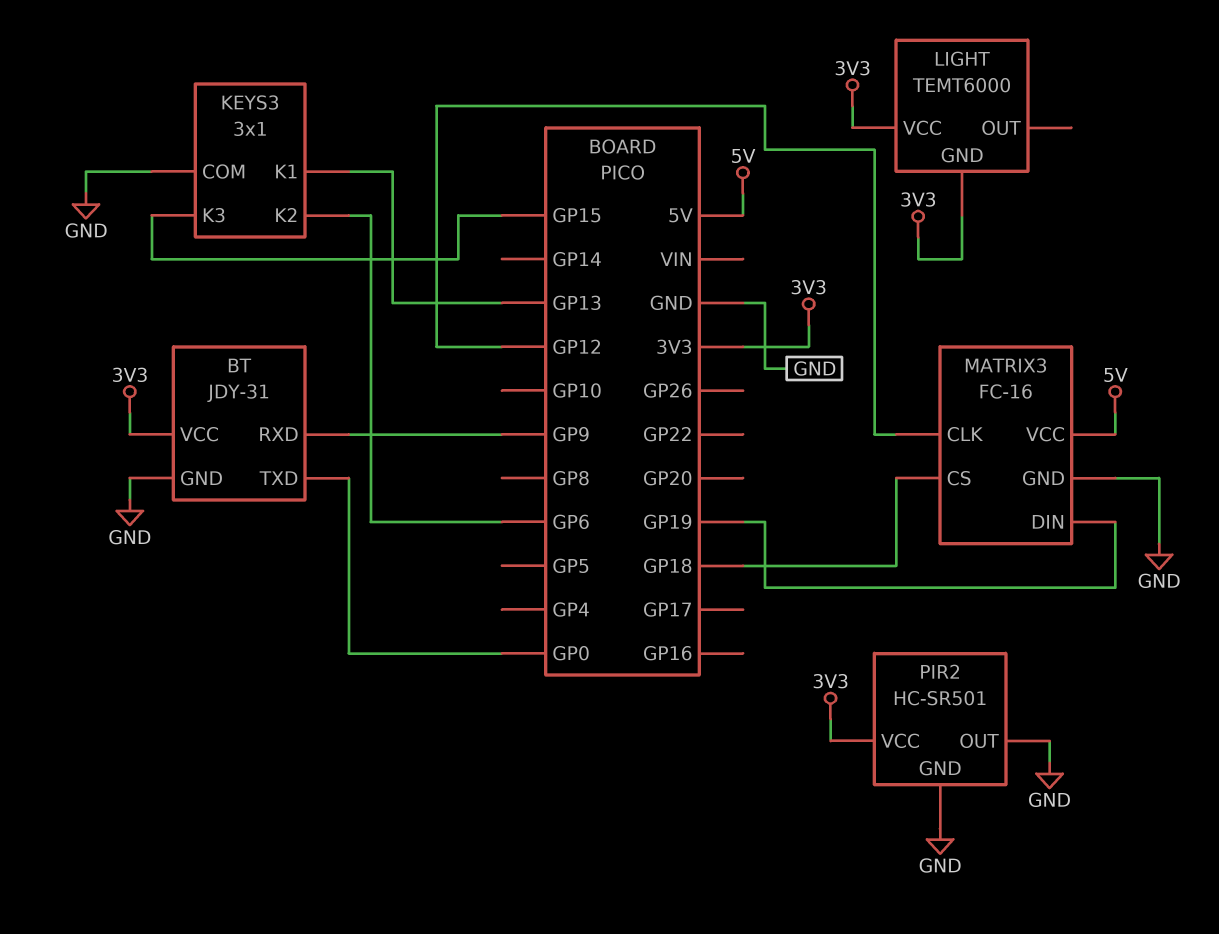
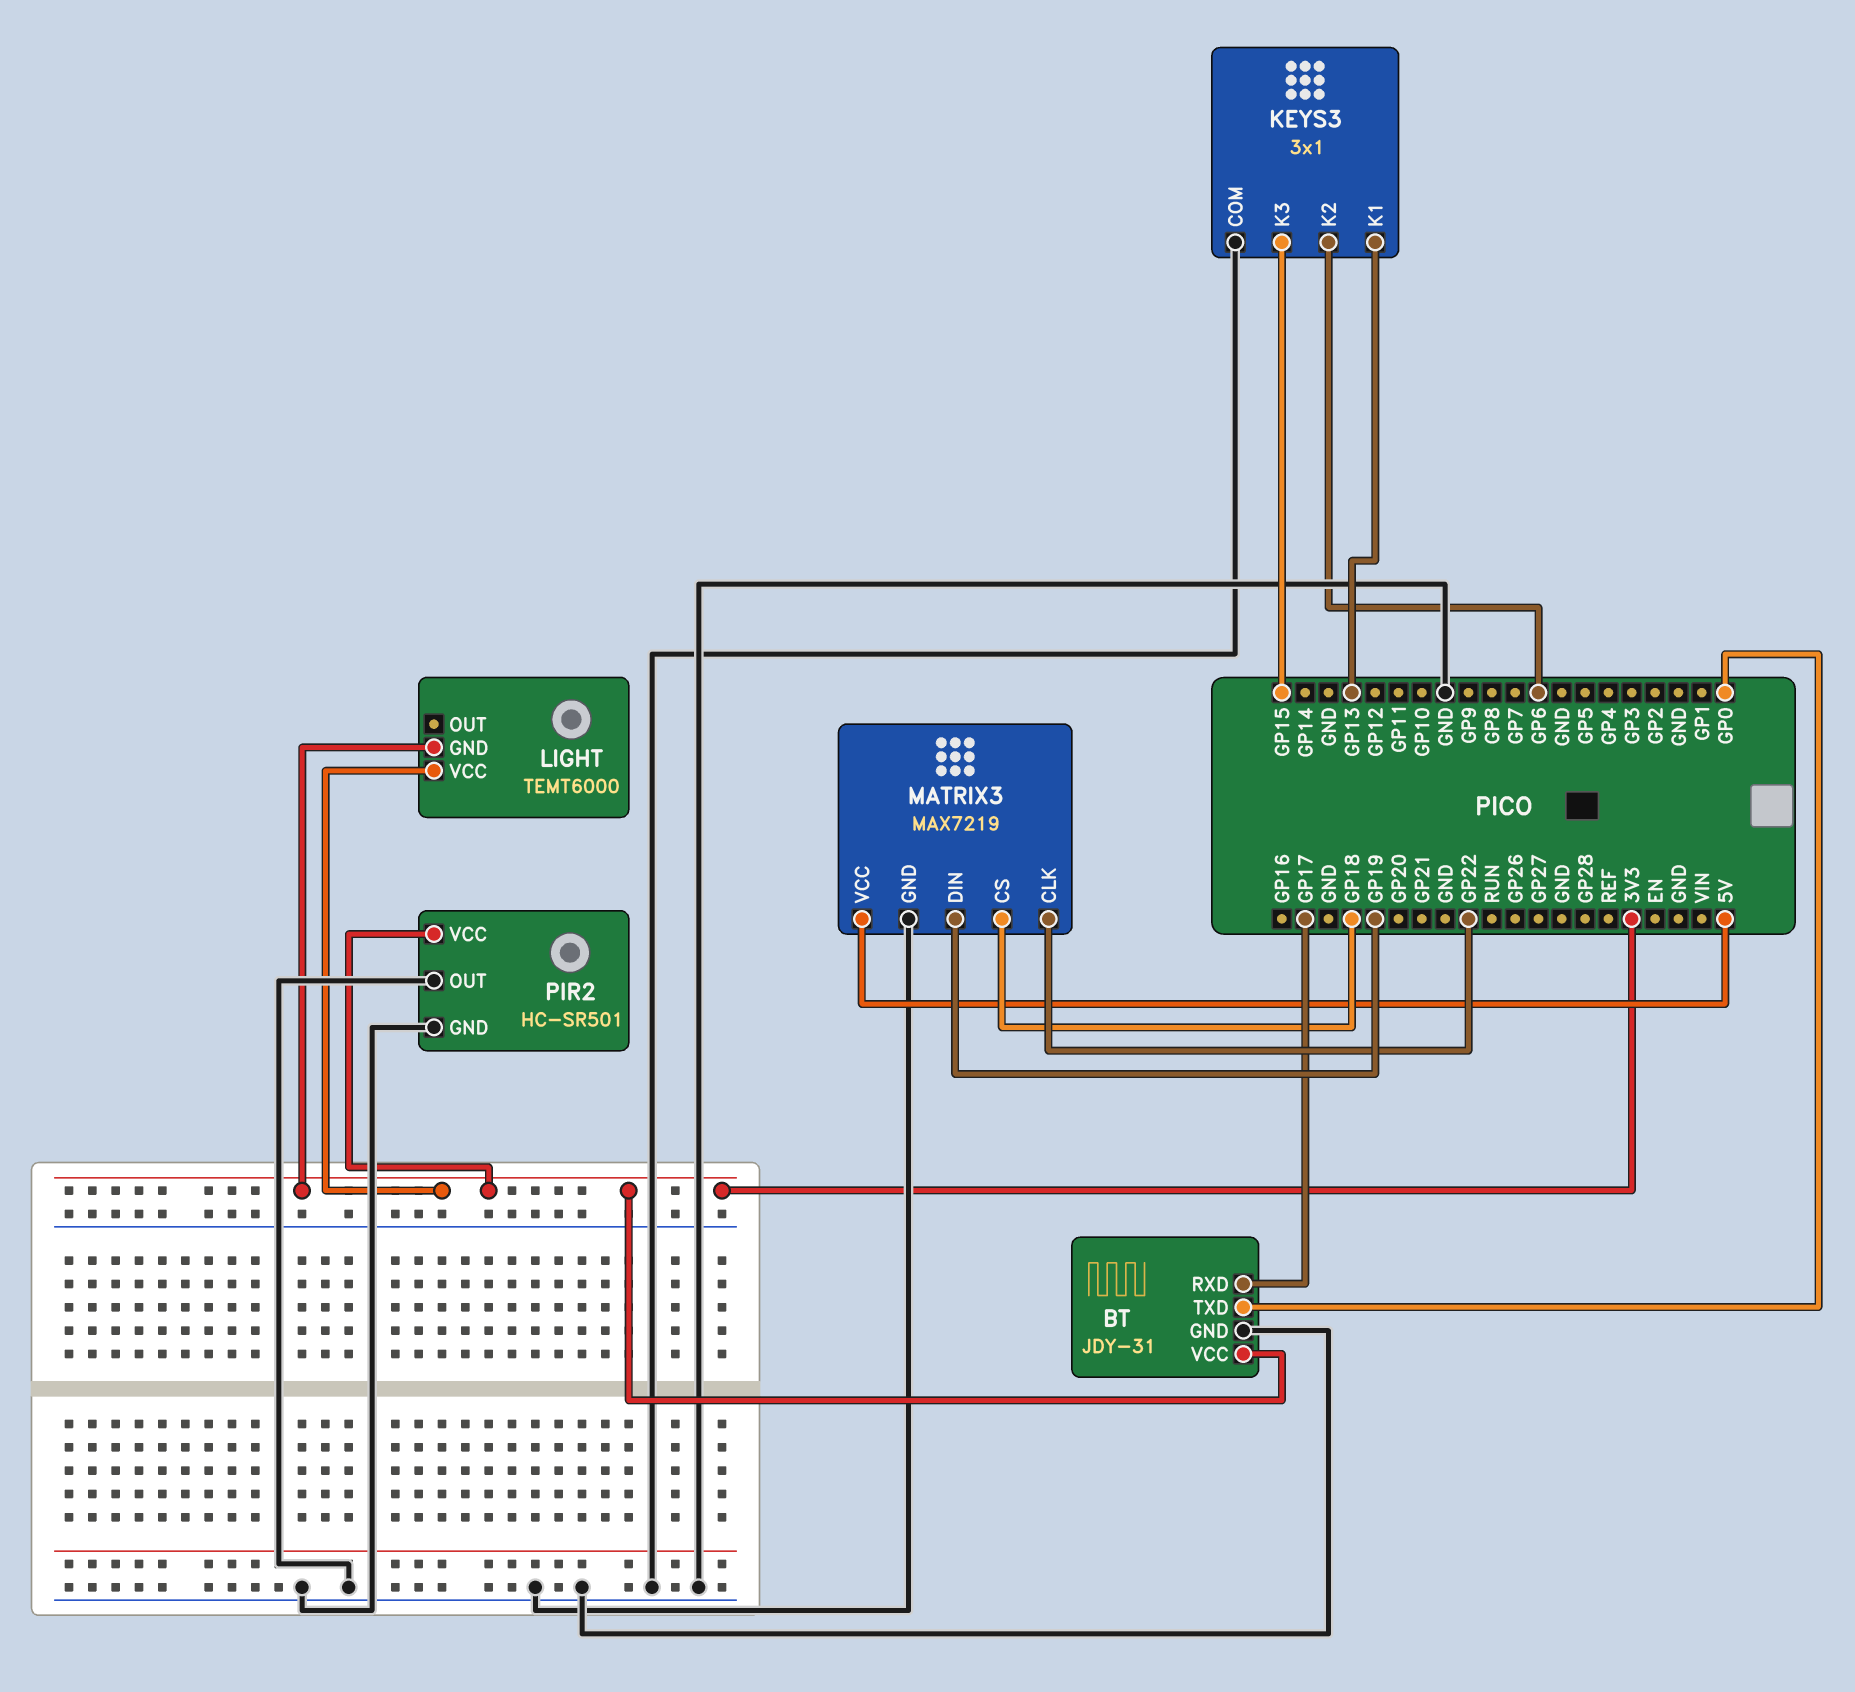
BT pin RXD: GP9 -> GP17
MATRIX3: FC-16 -> MAX7219
MATRIX3 pin CLK: GP12 -> GP22

